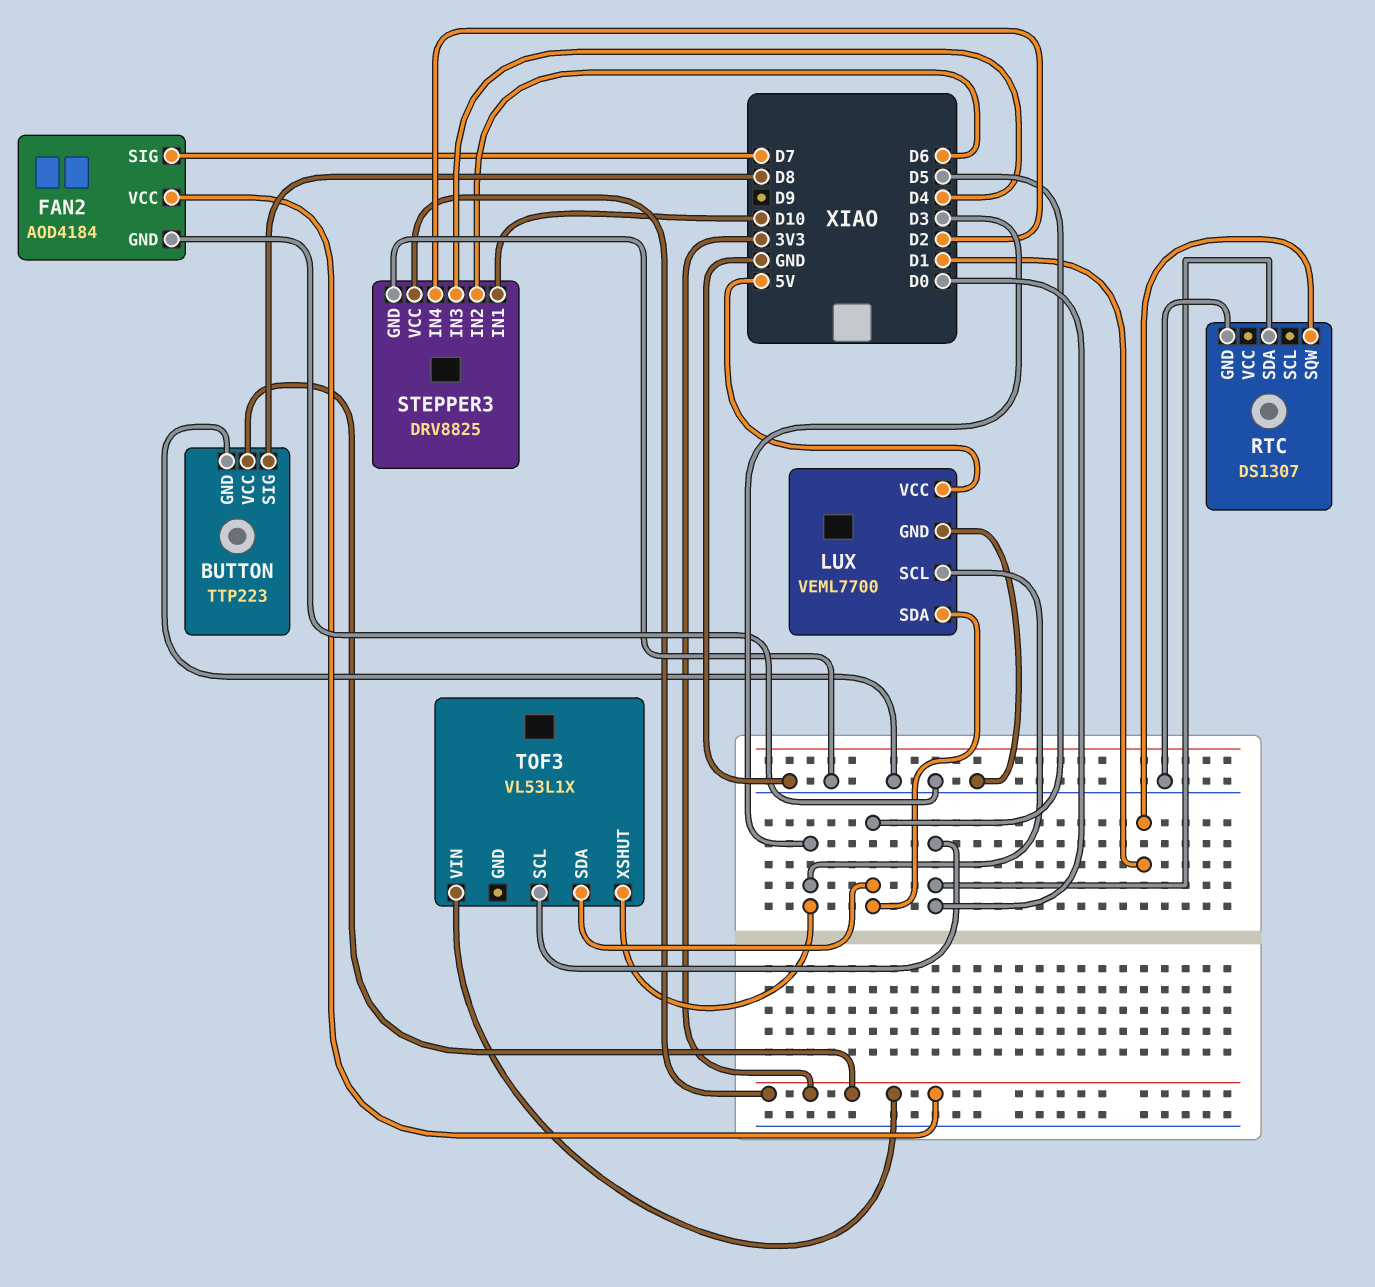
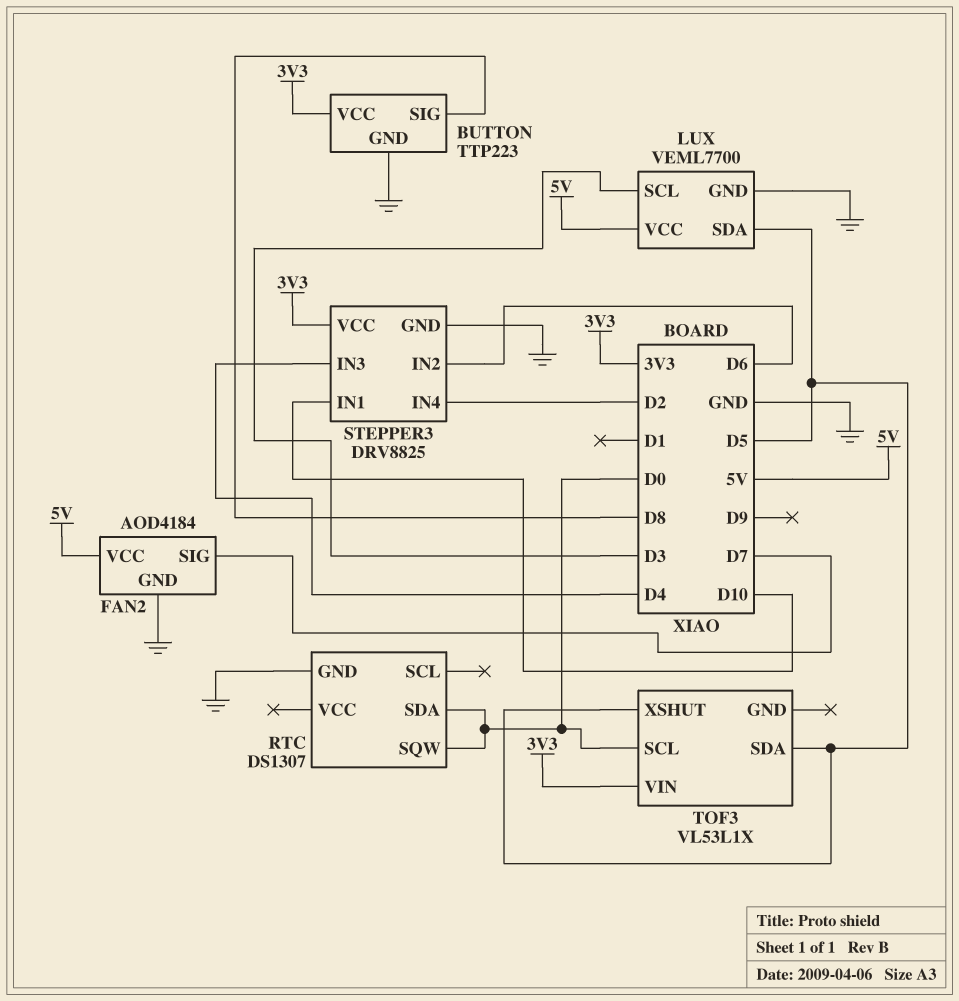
FAN2 pin VCC: 3V3 -> 5V
RTC pin SQW: D1 -> D0
TOF3 pin XSHUT: D3 -> D5

